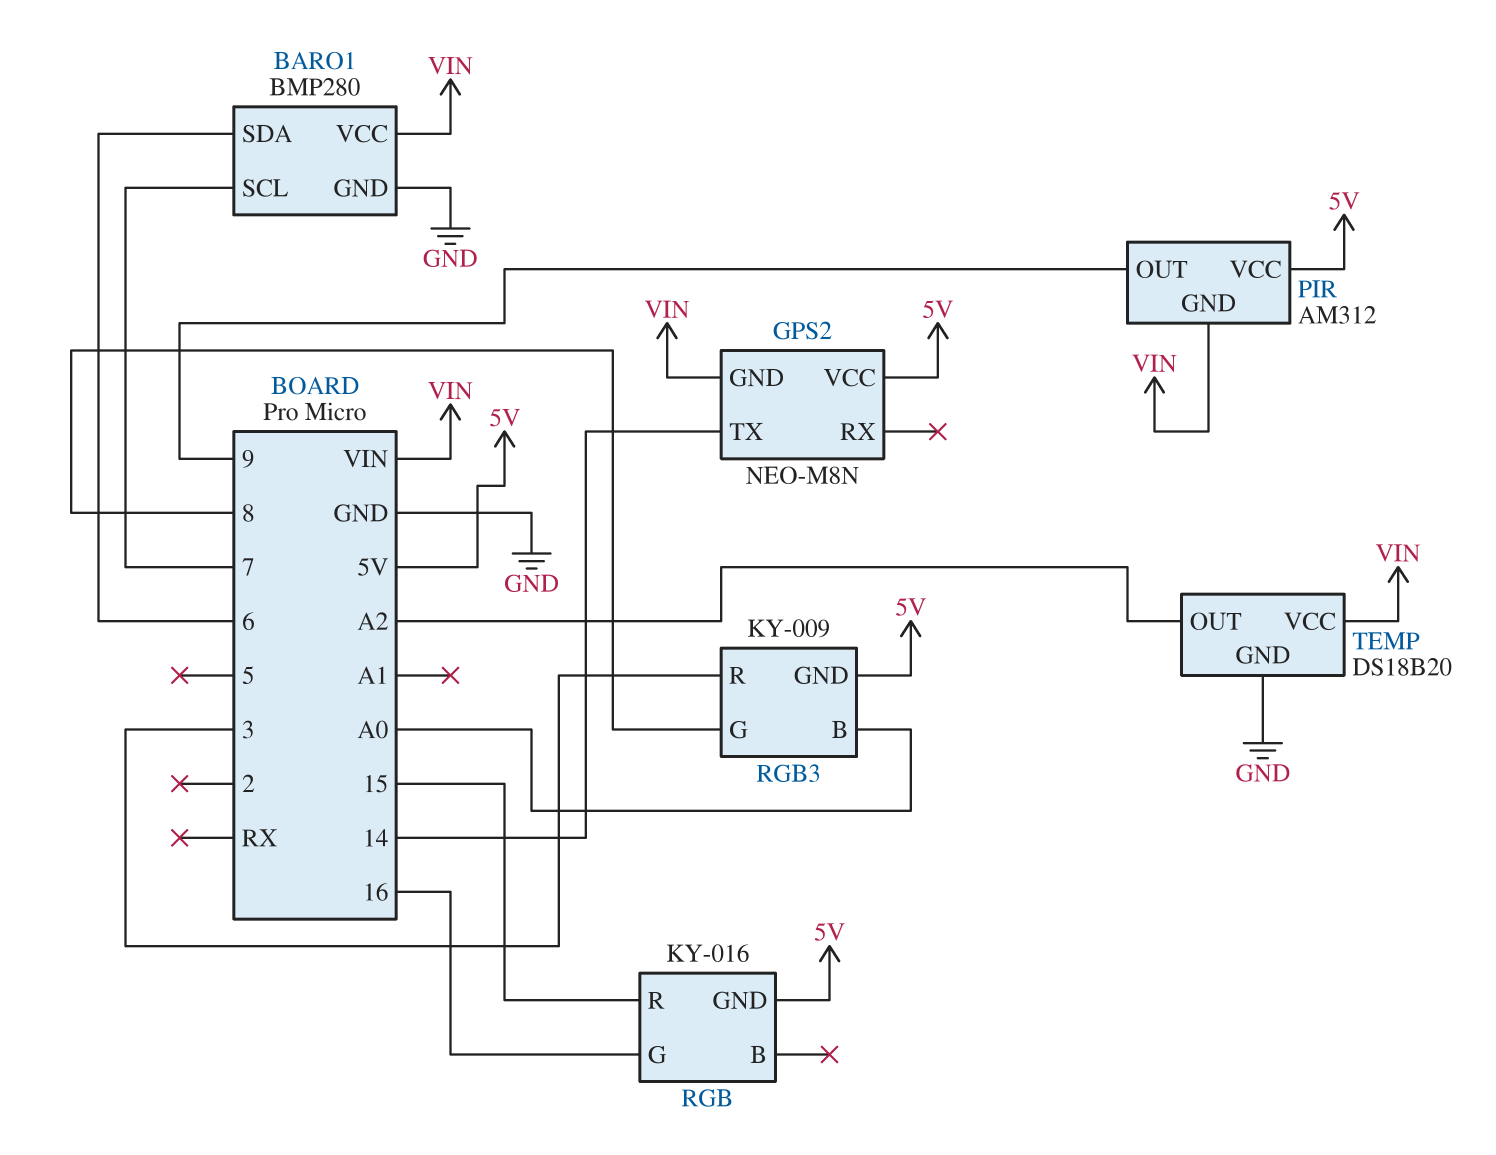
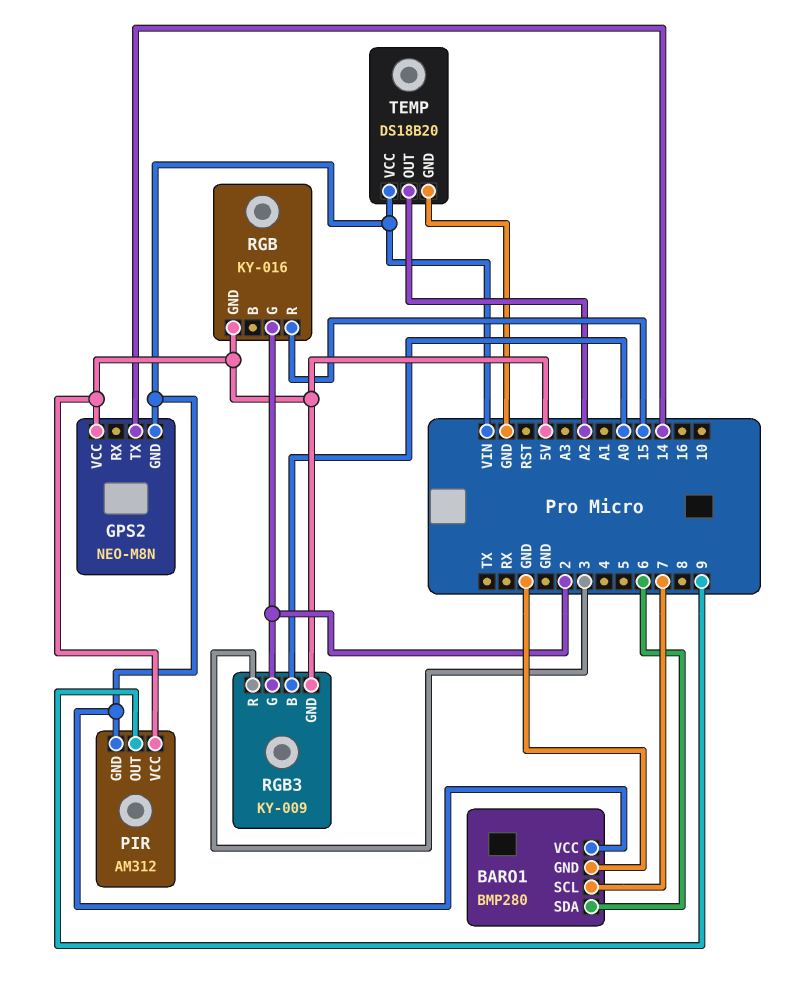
RGB pin G: 16 -> 2
RGB3 pin G: 8 -> 2

